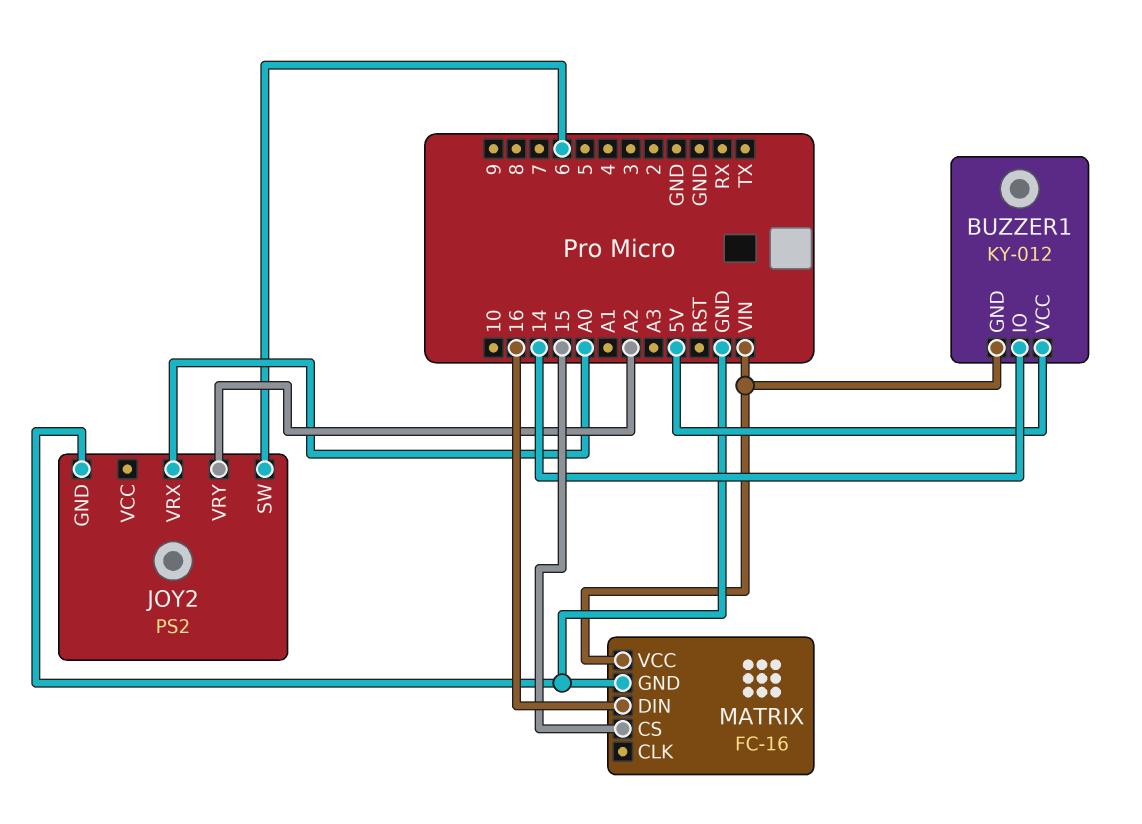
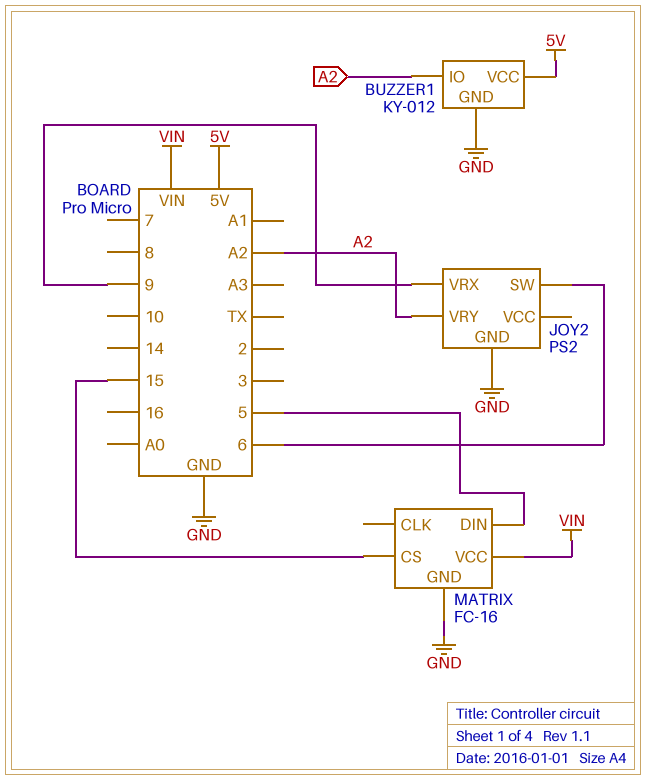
BUZZER1 pin GND: VIN -> GND
BUZZER1 pin IO: 14 -> A2
JOY2 pin VRX: A0 -> 9
MATRIX pin DIN: 16 -> 5

